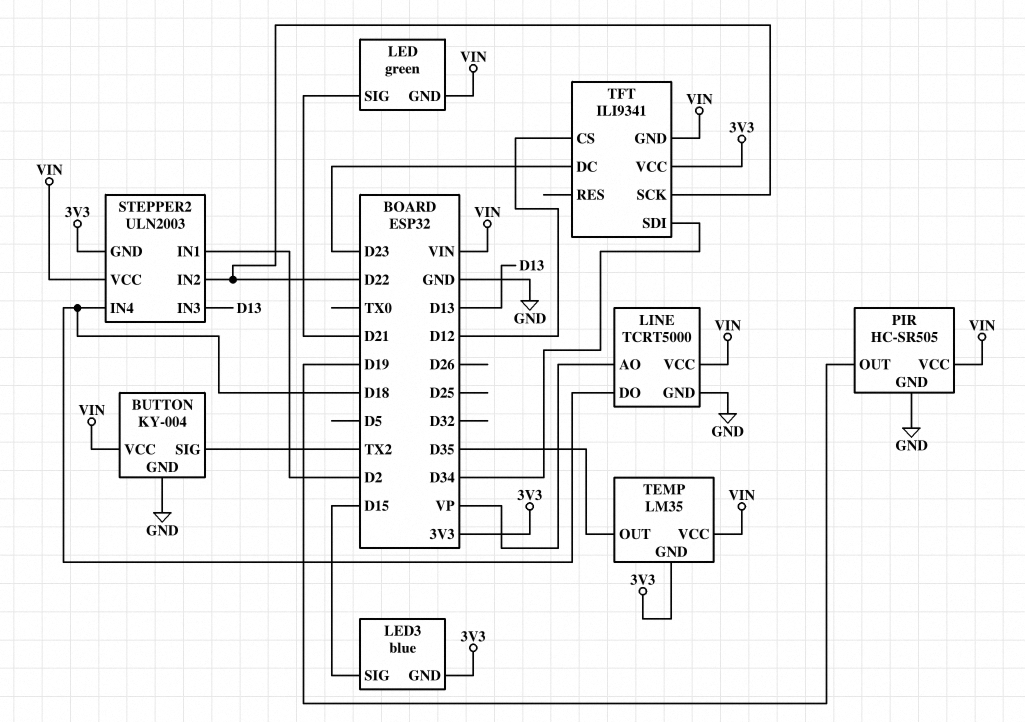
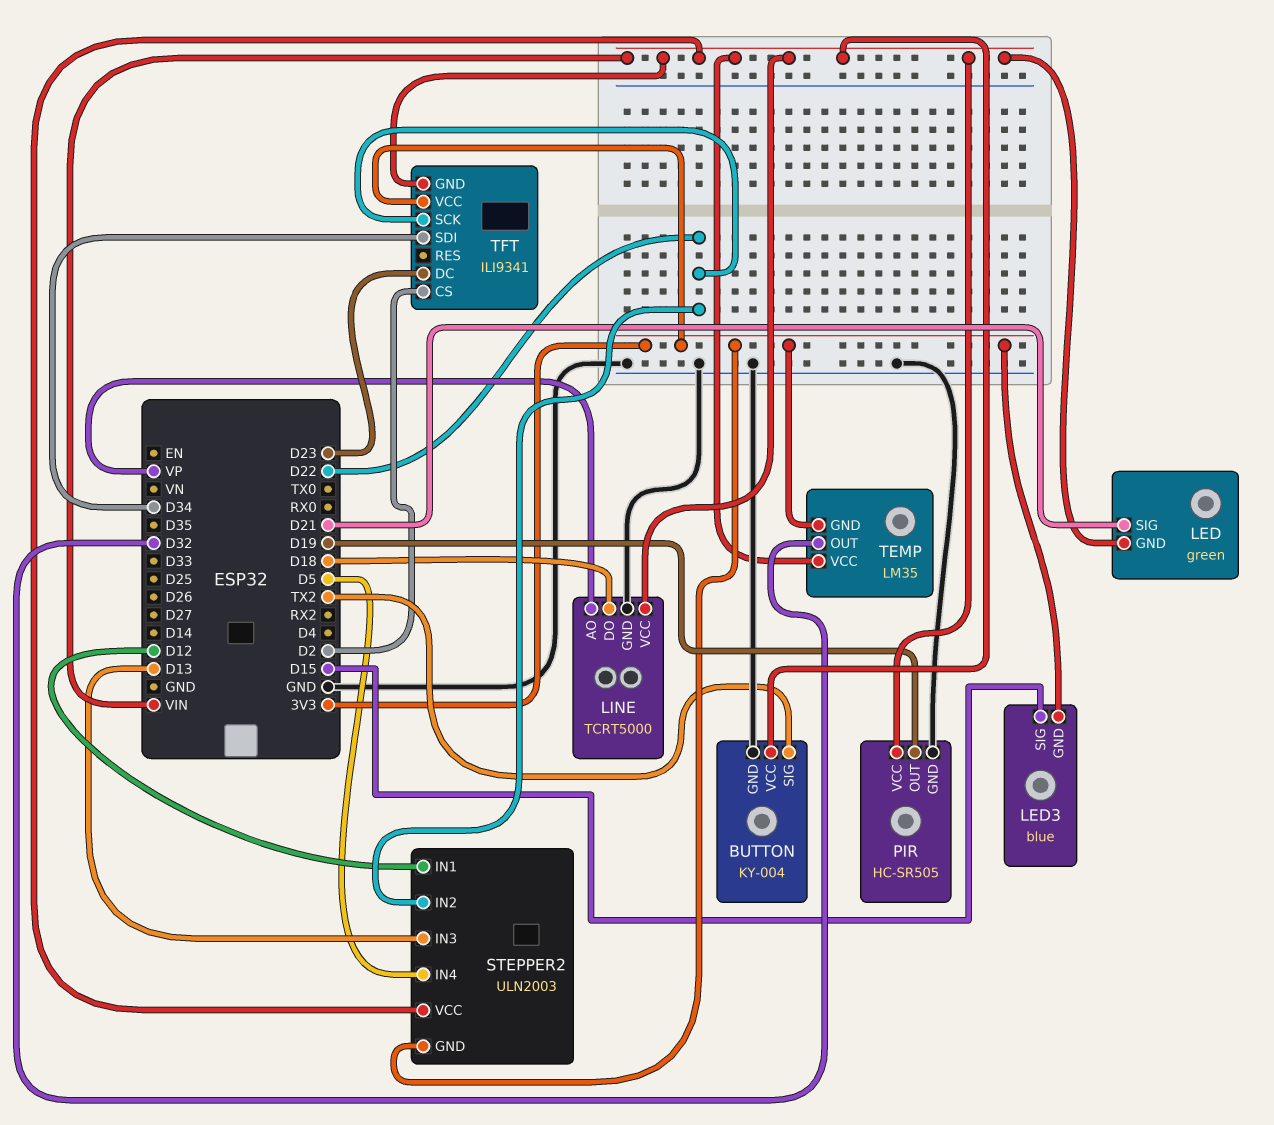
STEPPER2 pin IN1: D2 -> D12
STEPPER2 pin IN4: D18 -> D5
TEMP pin OUT: D35 -> D32
TFT pin CS: D12 -> D2

